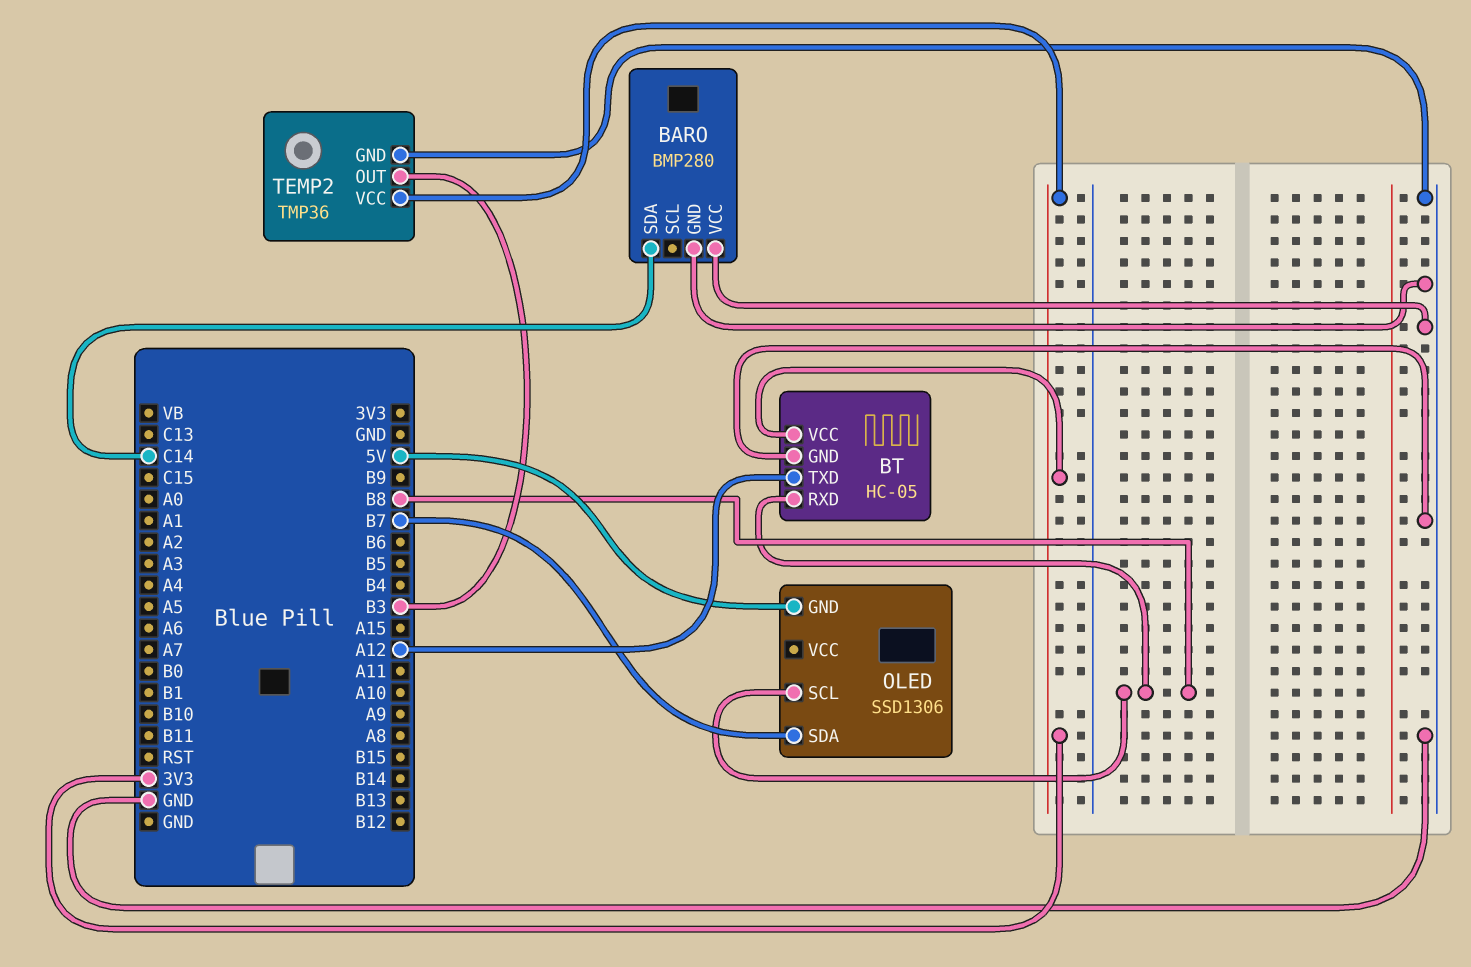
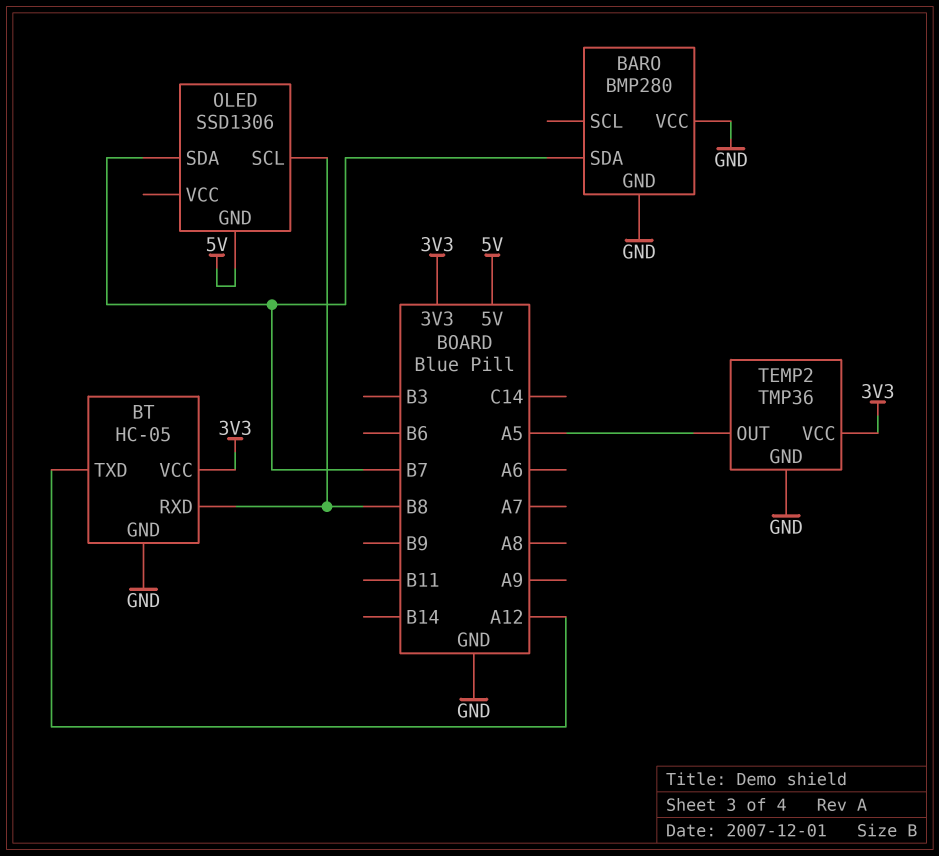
BARO pin SDA: C14 -> B7
TEMP2 pin OUT: B3 -> A5

